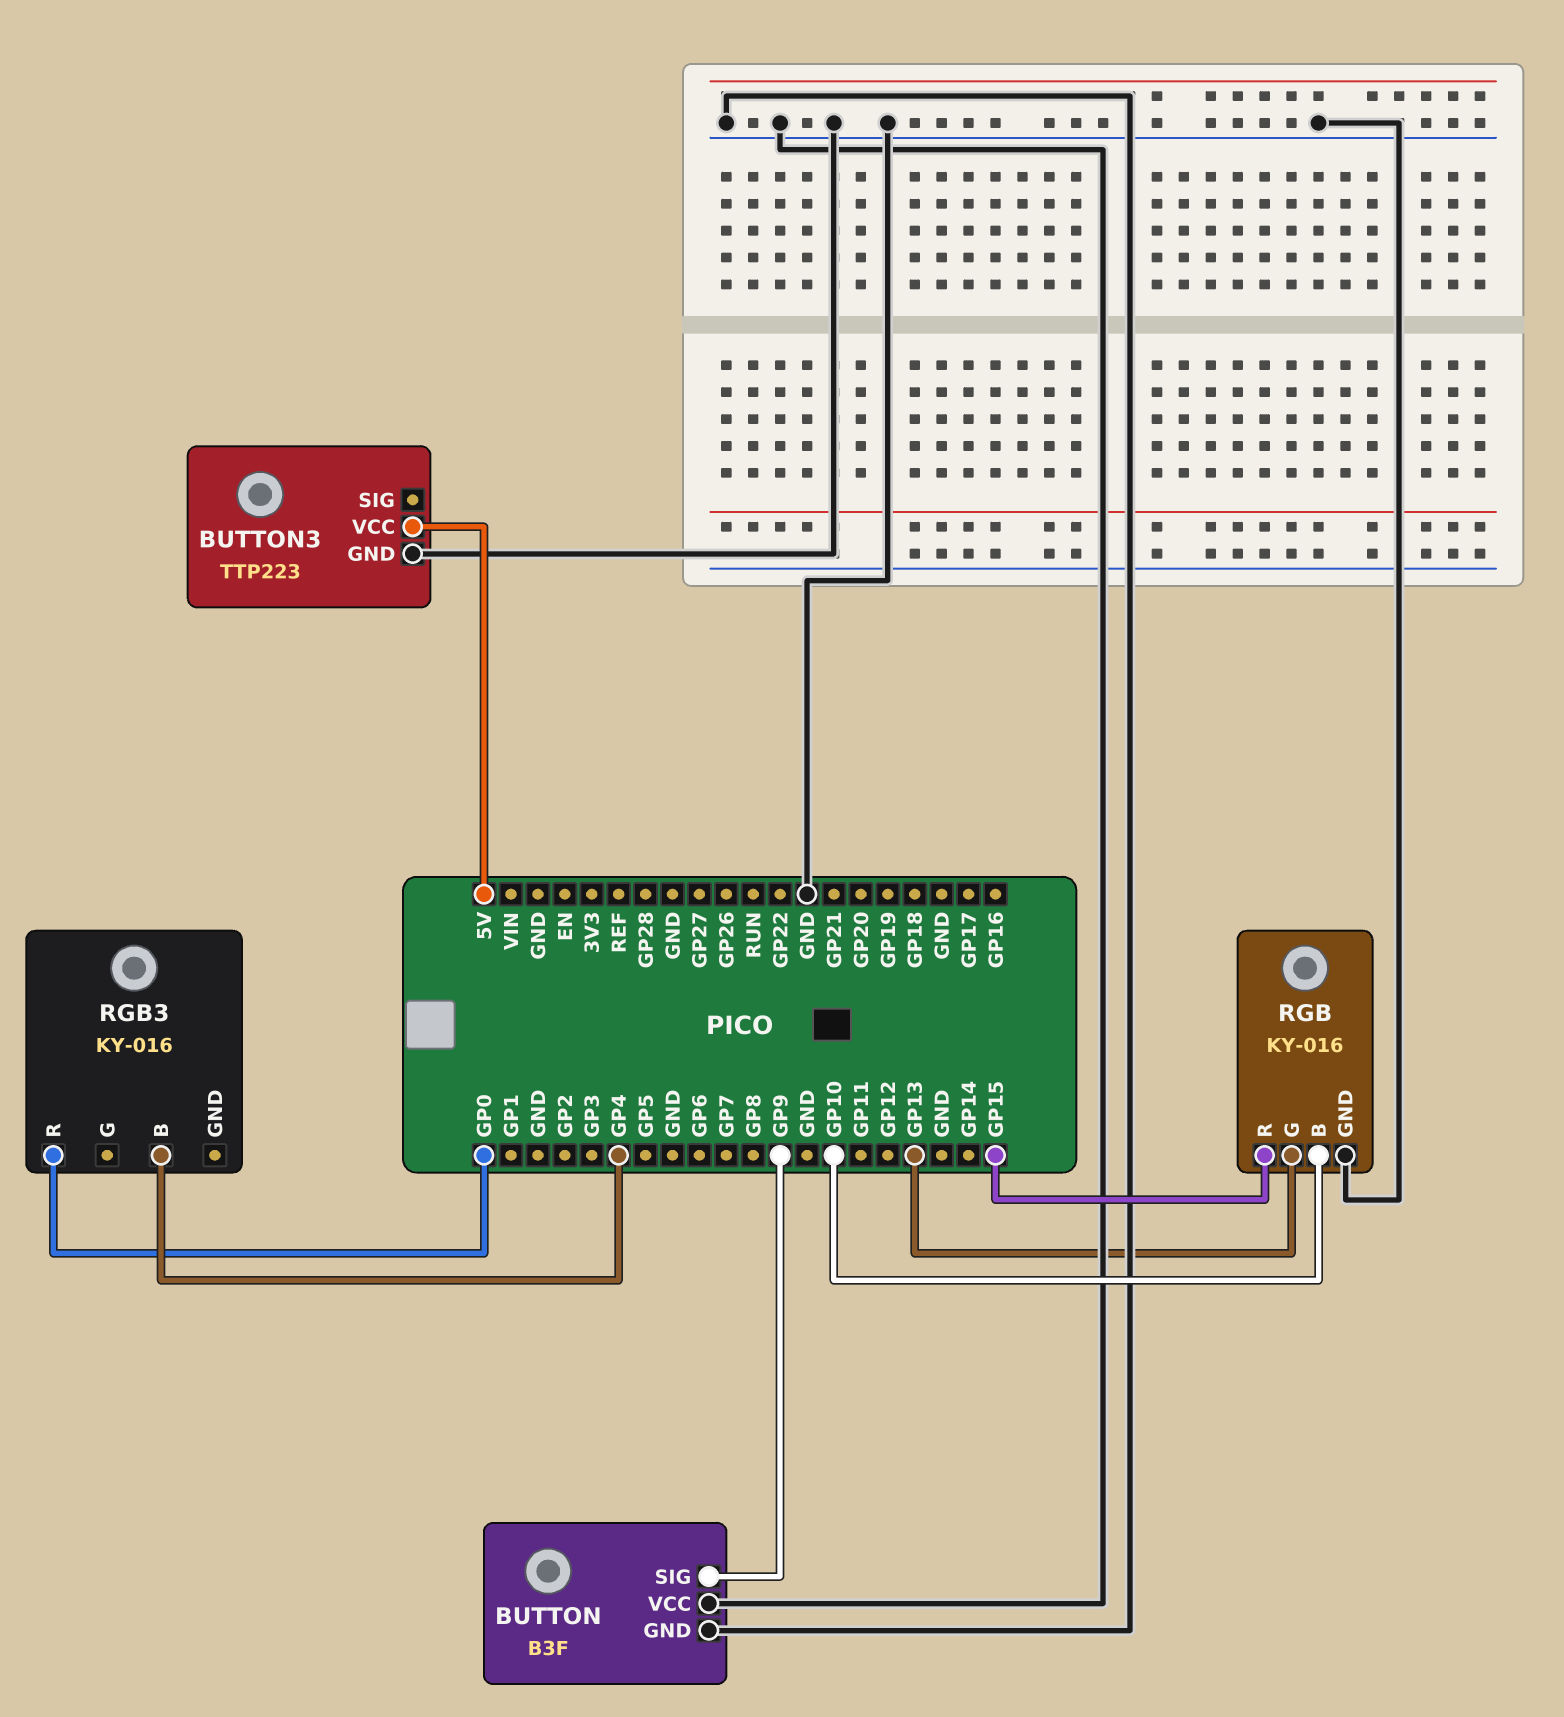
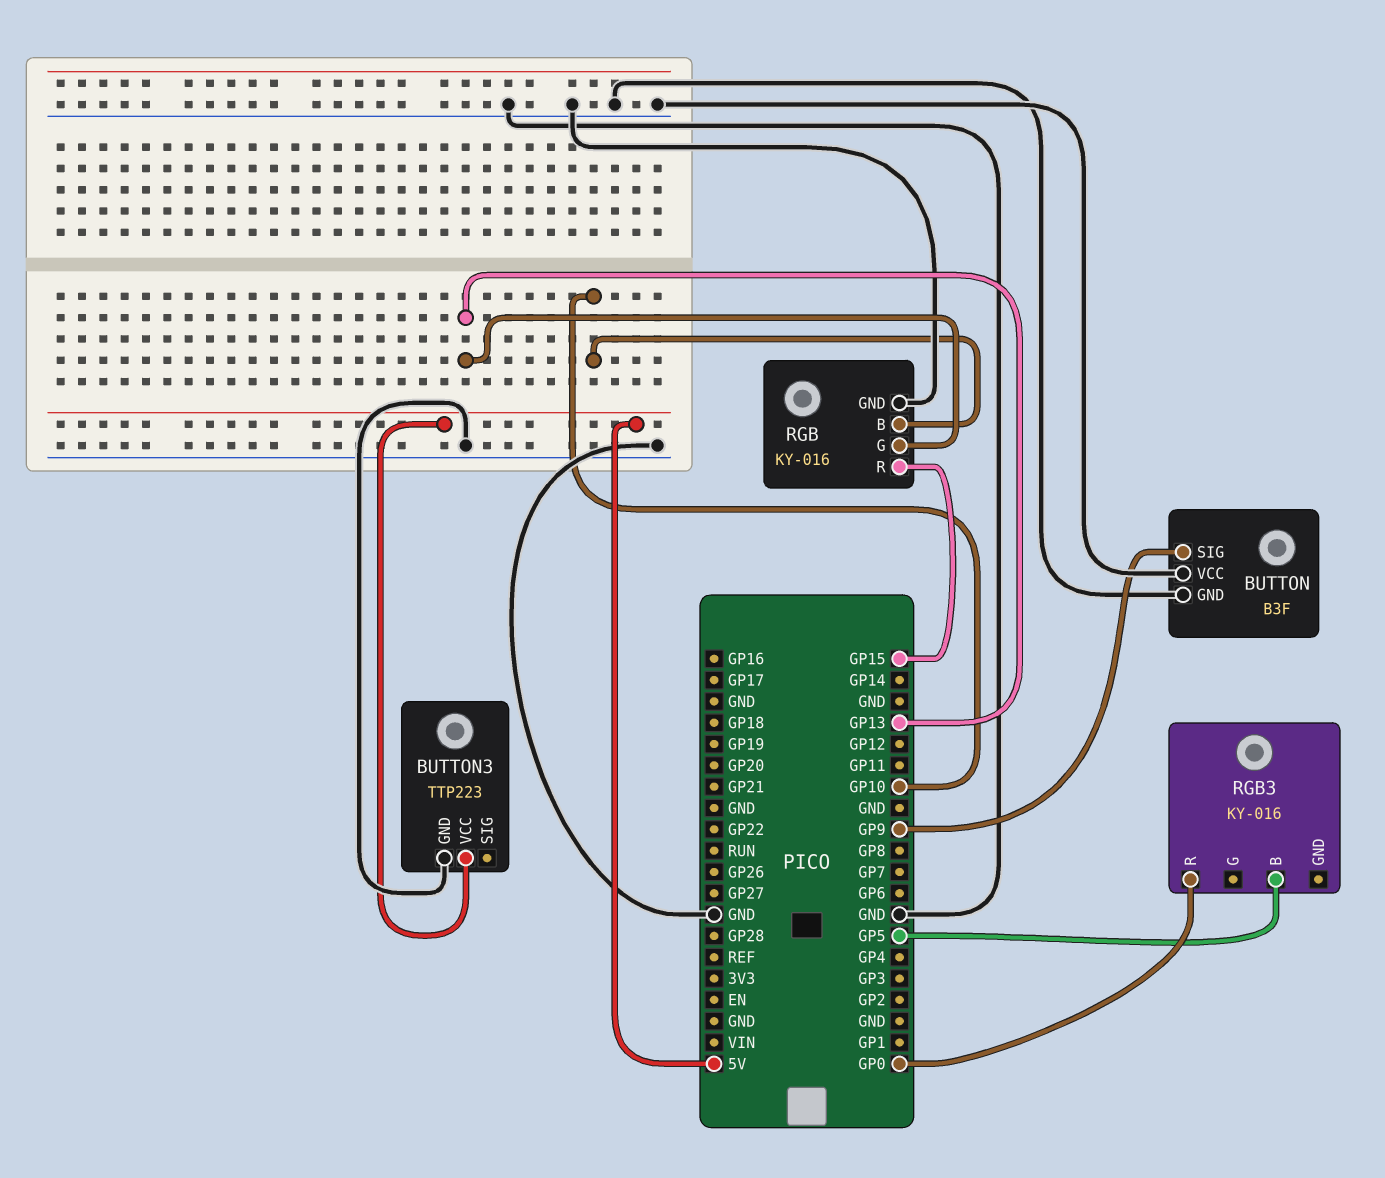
RGB3 pin B: GP4 -> GP5

